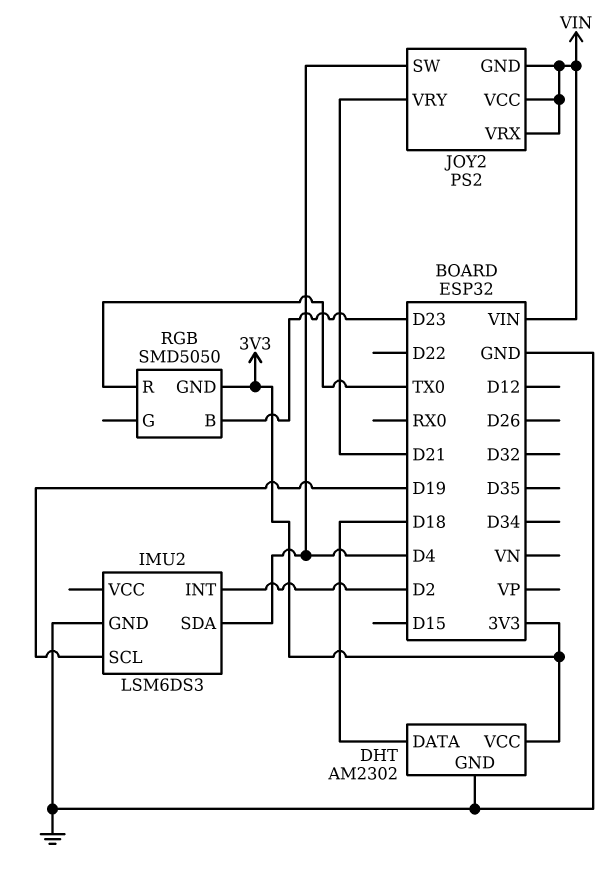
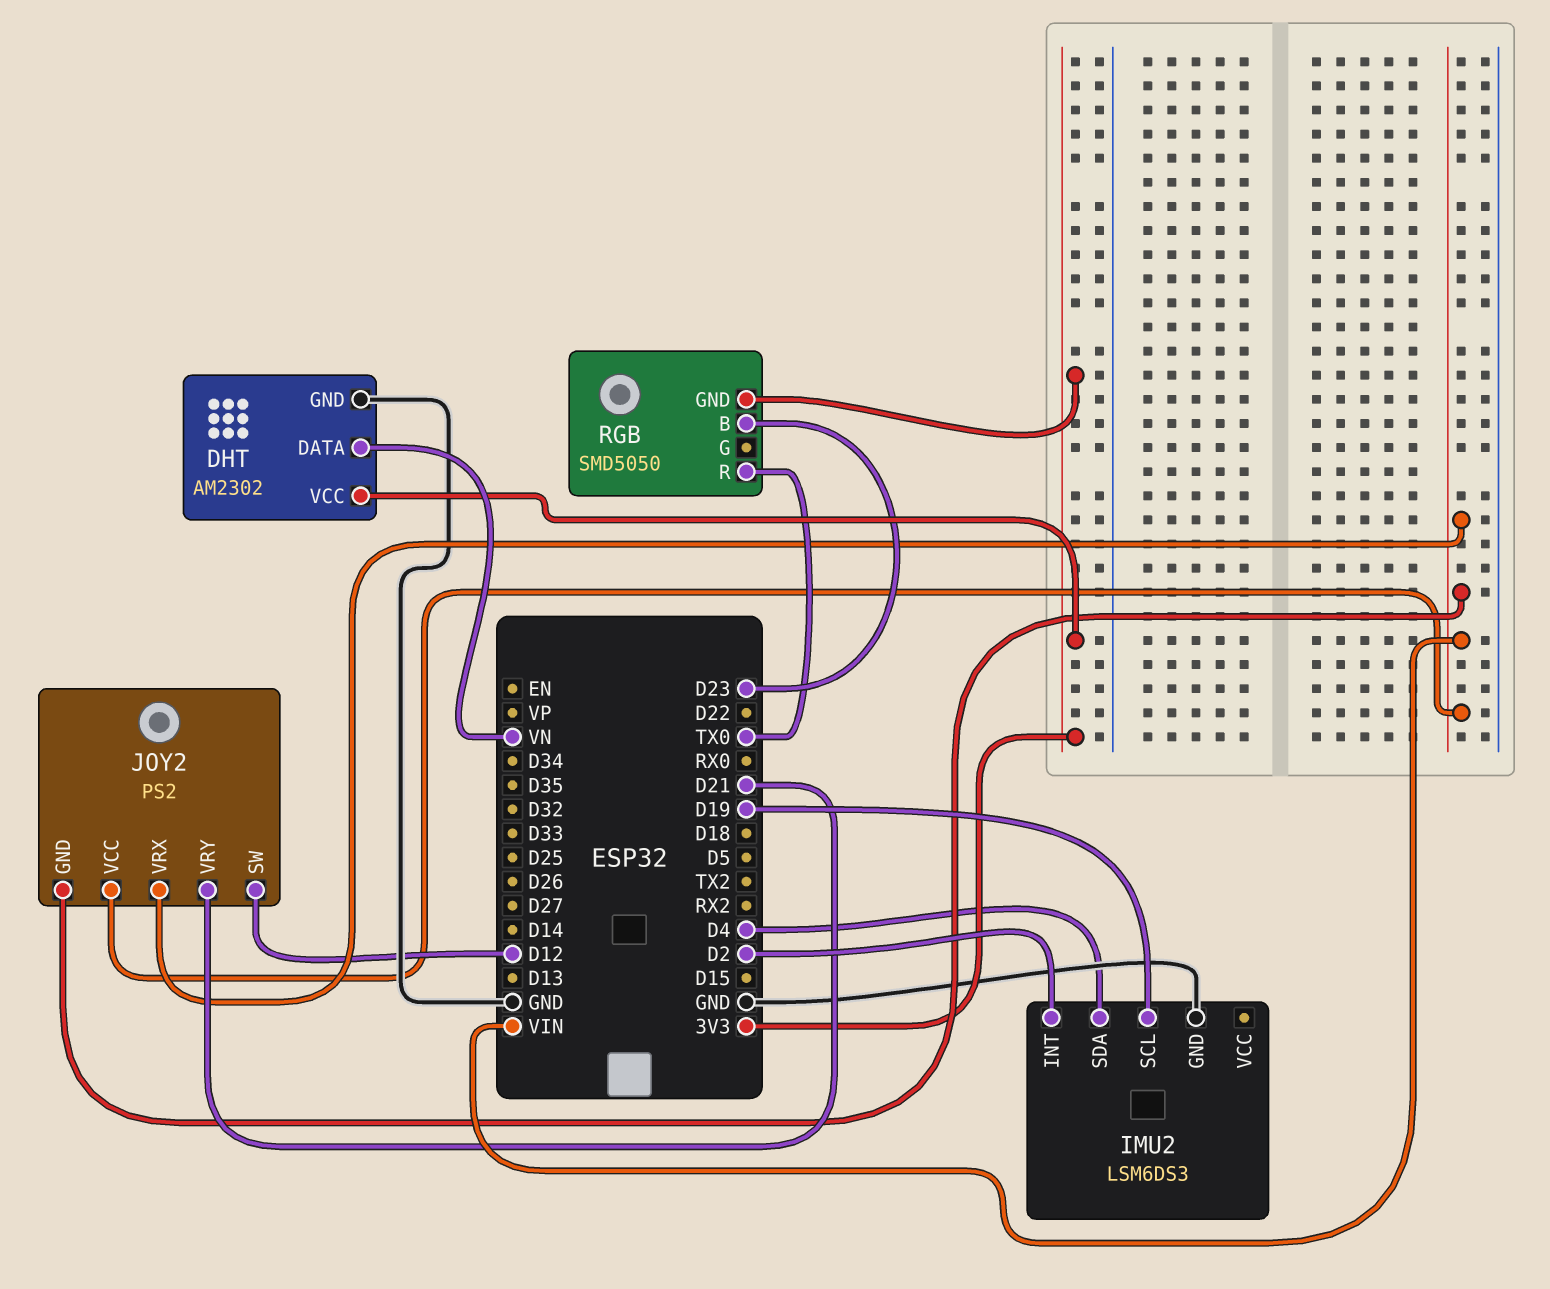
DHT pin DATA: D18 -> VN
JOY2 pin SW: D4 -> D12

